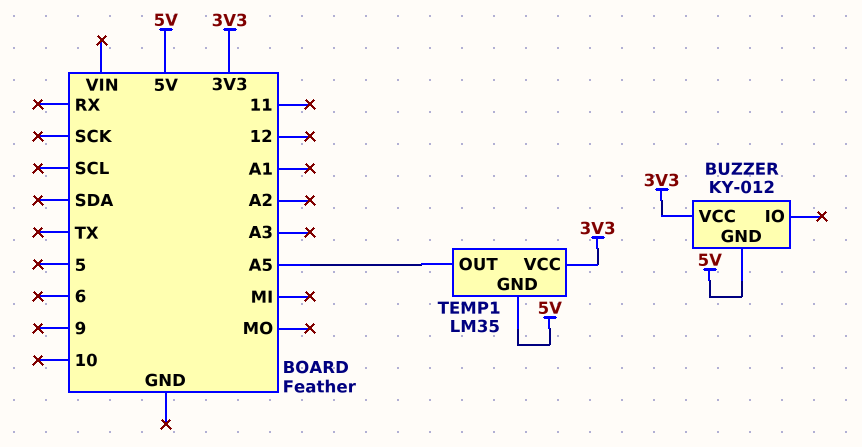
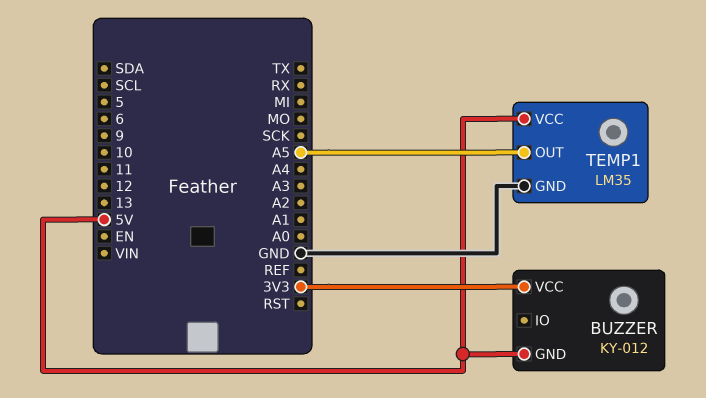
TEMP1 pin GND: 5V -> GND
TEMP1 pin VCC: 3V3 -> 5V

